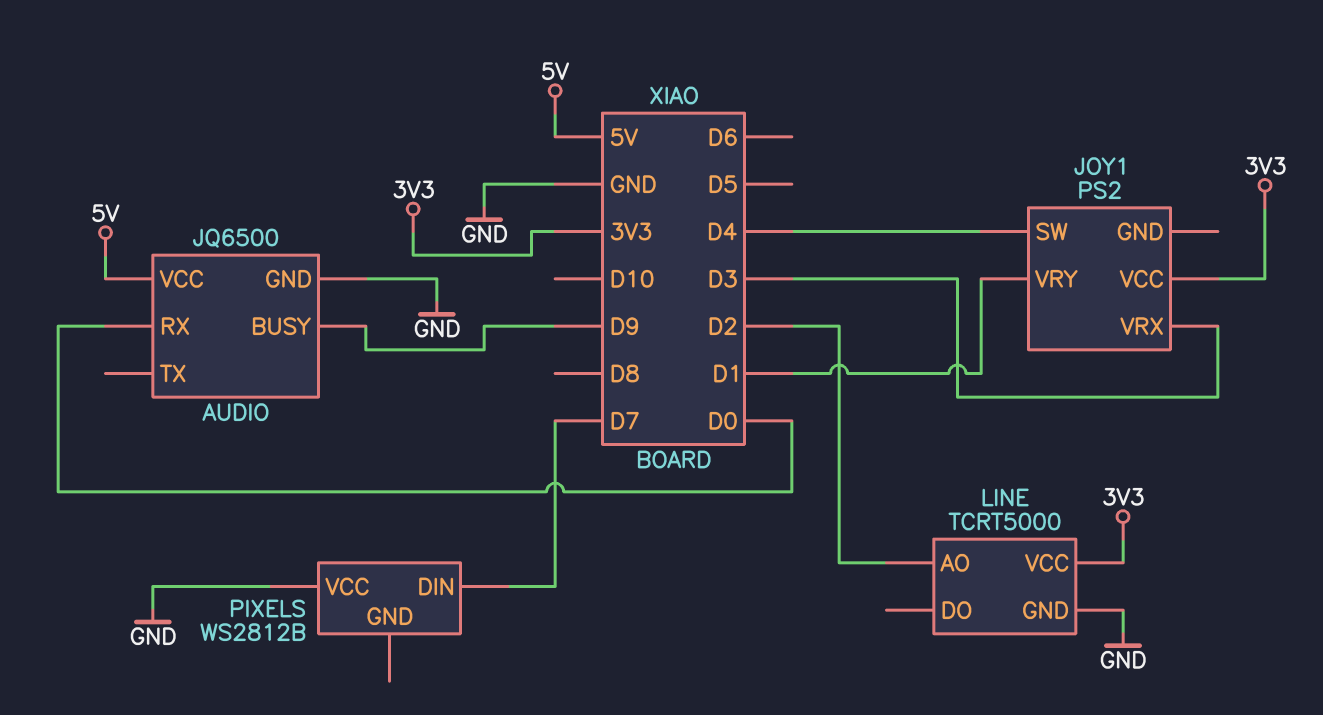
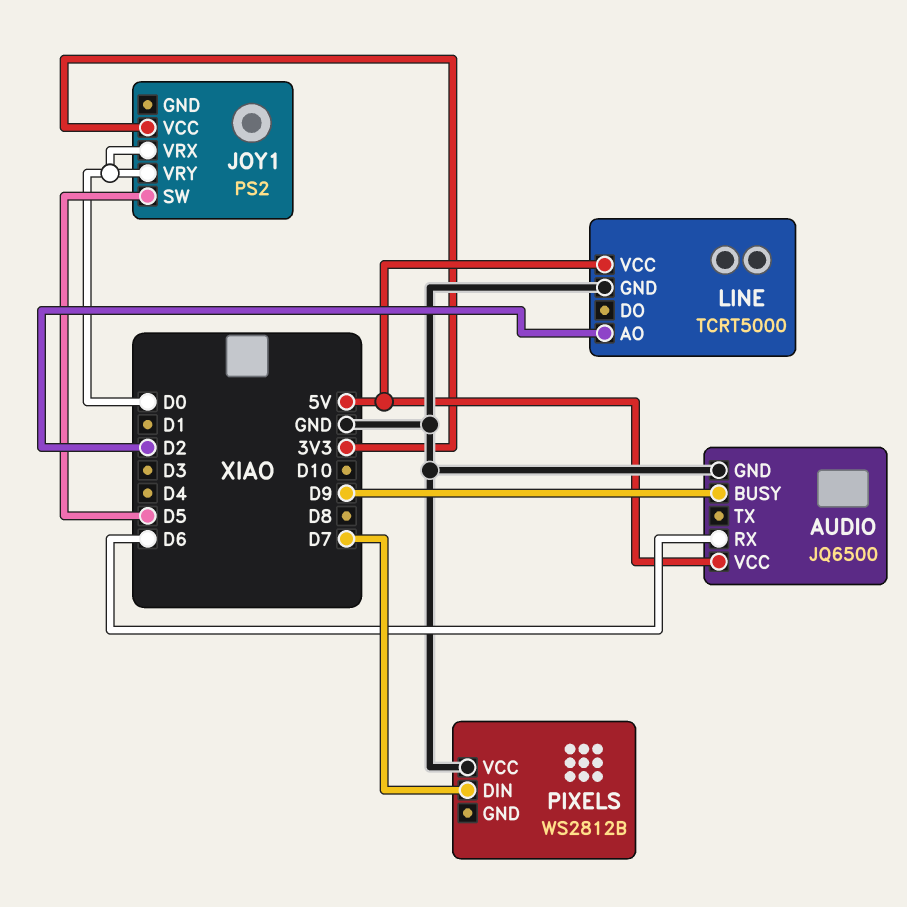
AUDIO pin RX: D0 -> D6
JOY1 pin SW: D4 -> D5
JOY1 pin VRX: D3 -> D0
JOY1 pin VRY: D1 -> D0
LINE pin VCC: 3V3 -> 5V

